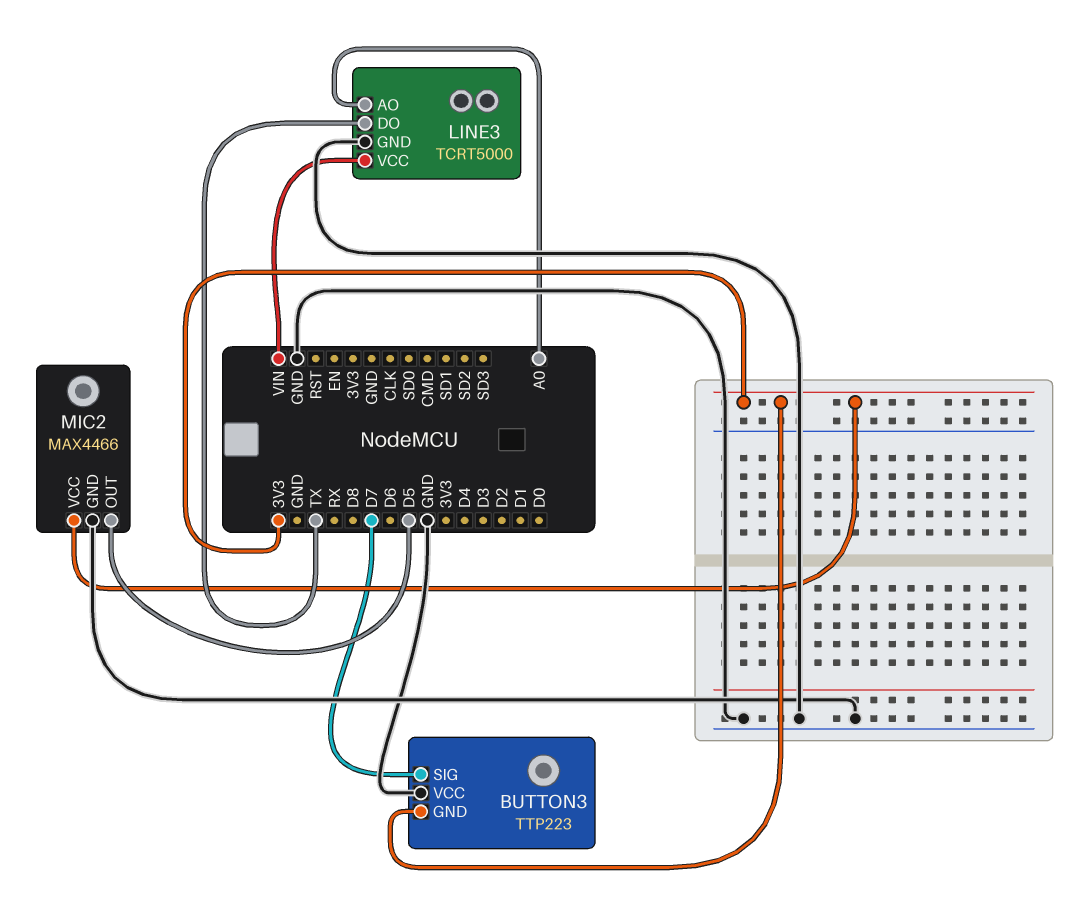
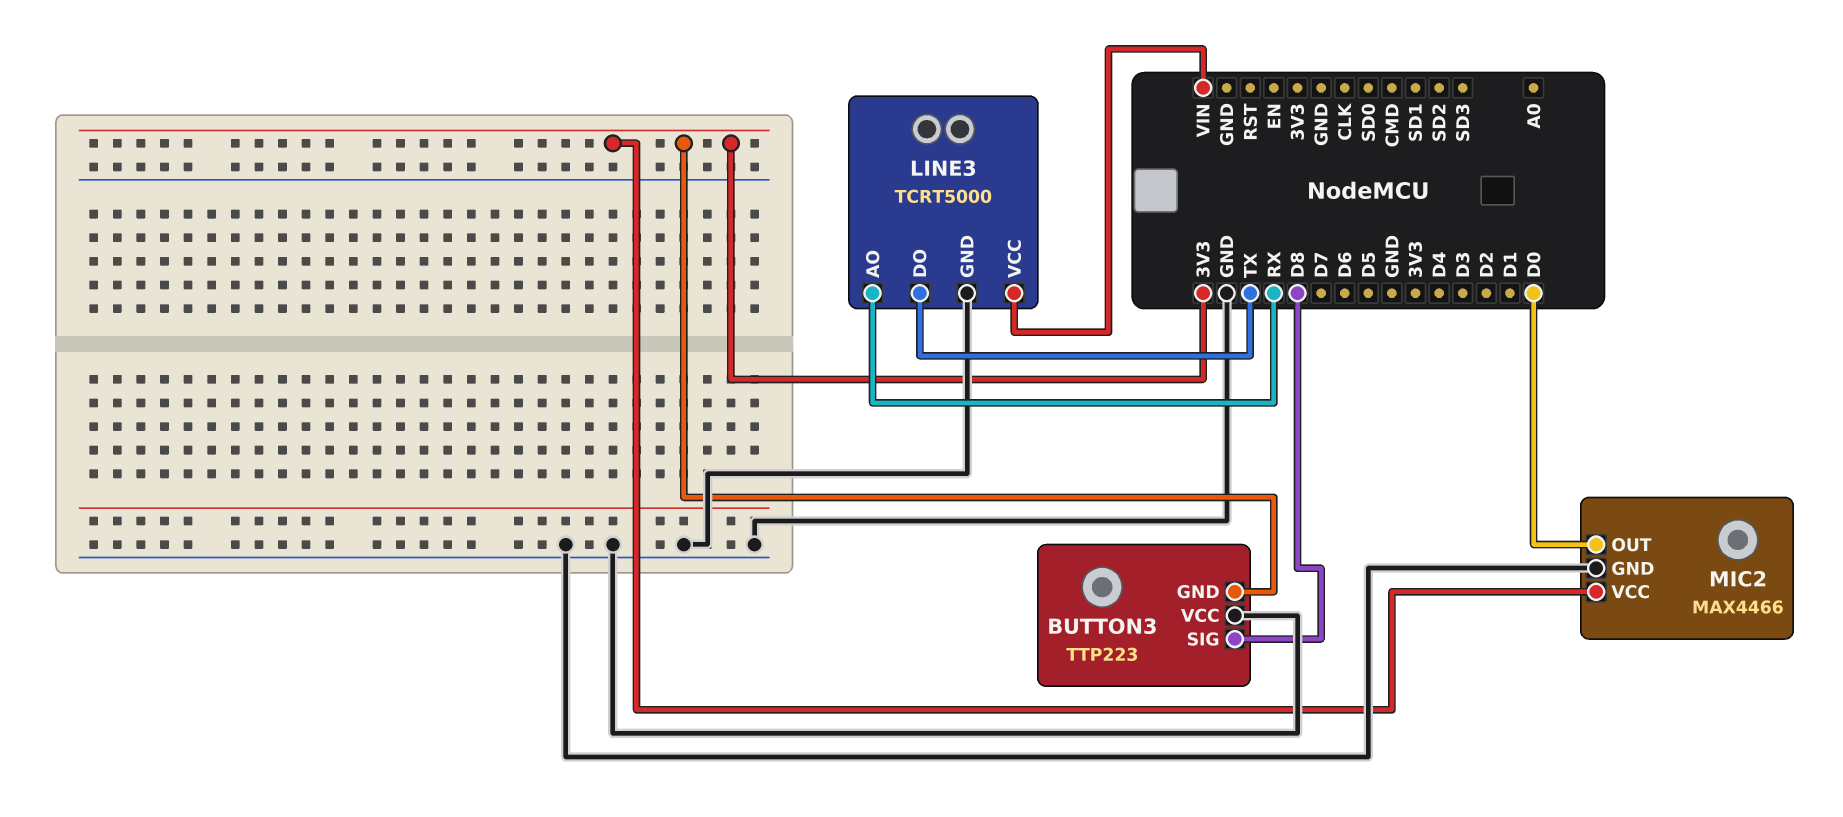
BUTTON3 pin SIG: D7 -> D8
LINE3 pin AO: A0 -> RX
MIC2 pin OUT: D5 -> D0

